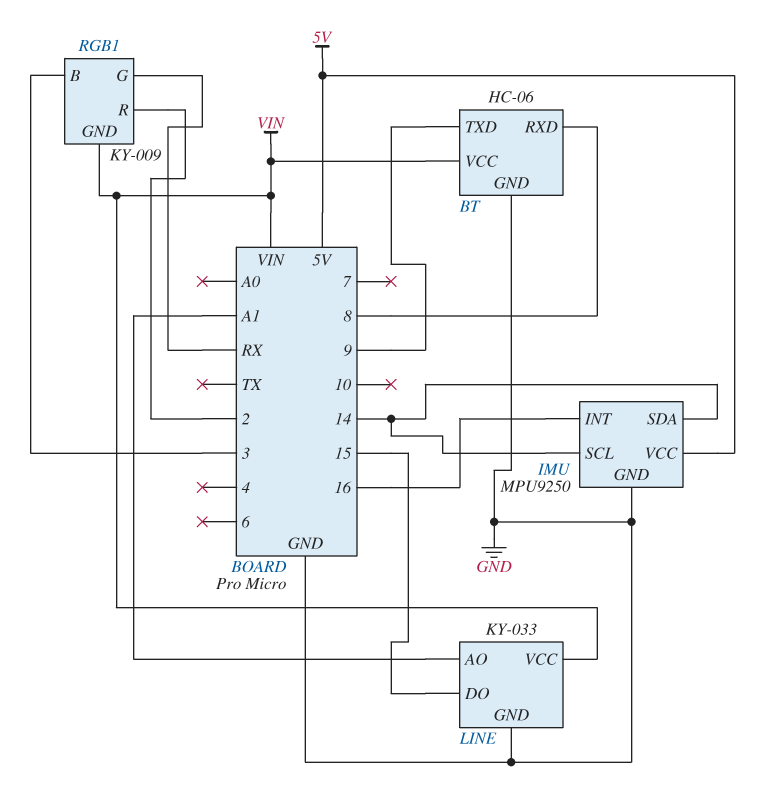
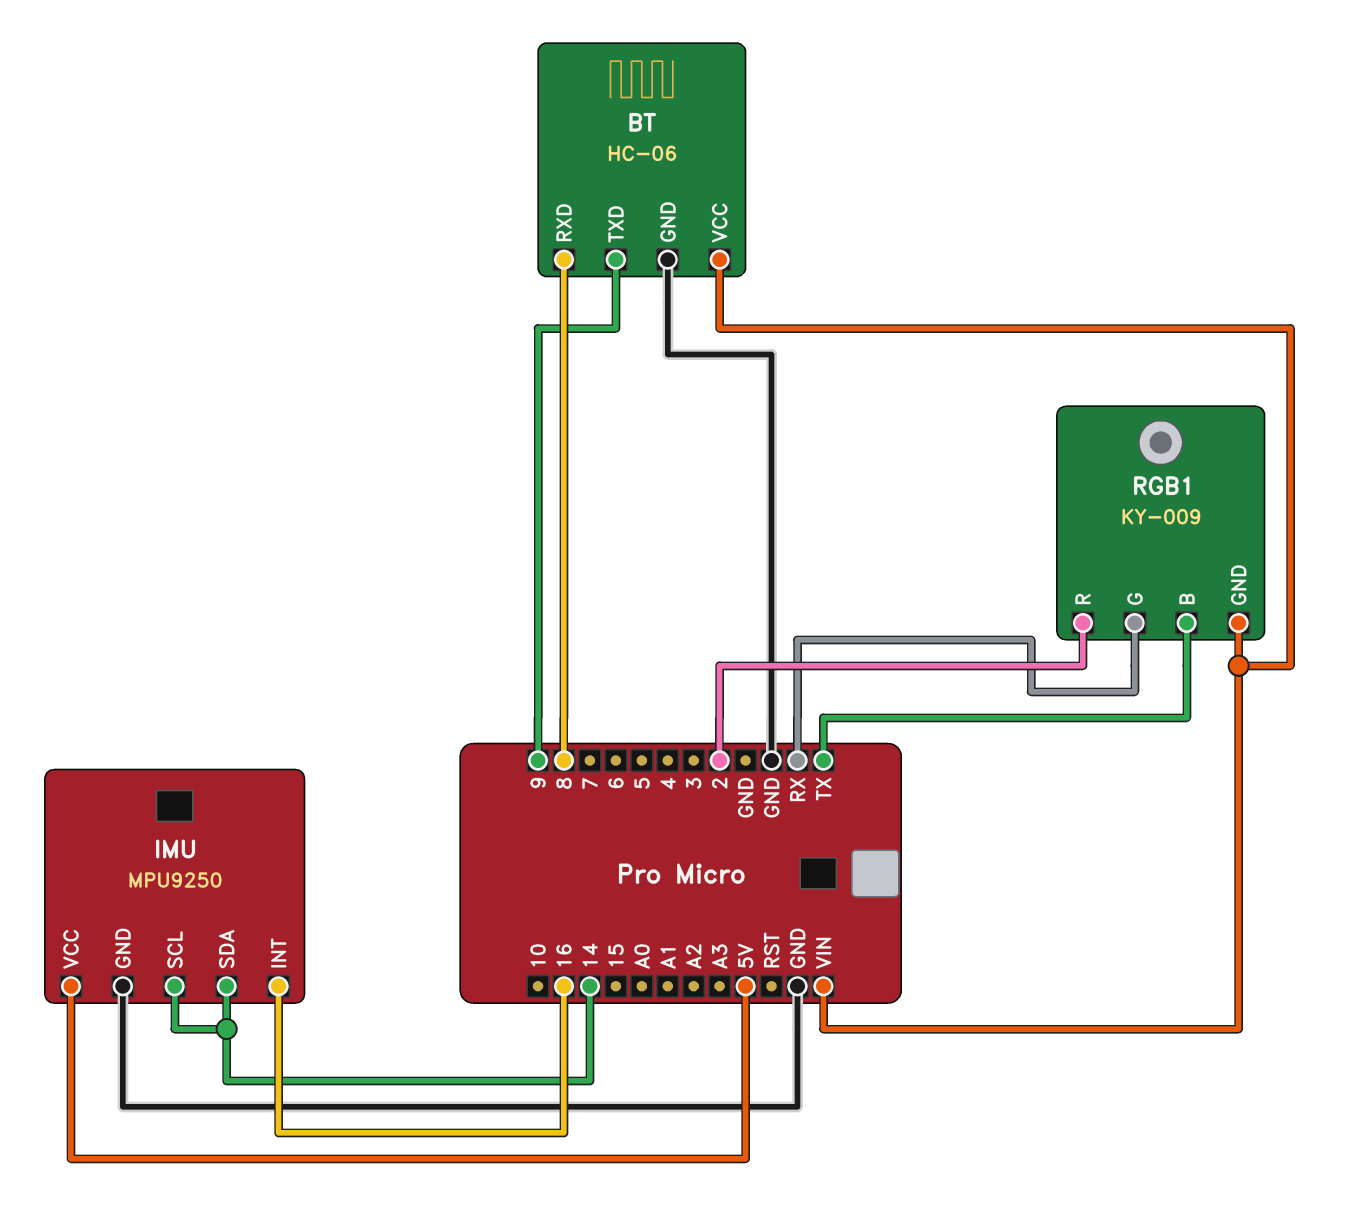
LINE: KY-033 -> none
LINE pin AO: A1 -> none
LINE pin DO: 15 -> none
LINE pin GND: GND -> none
LINE pin VCC: VIN -> none
RGB1 pin B: 3 -> TX

